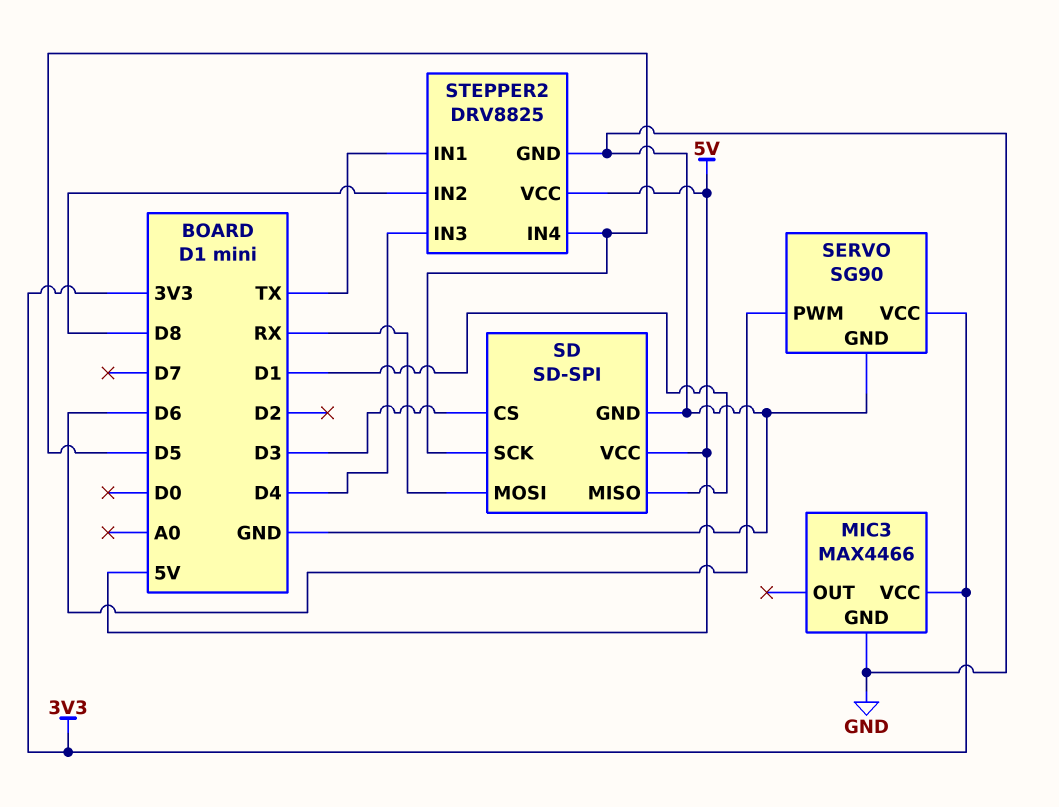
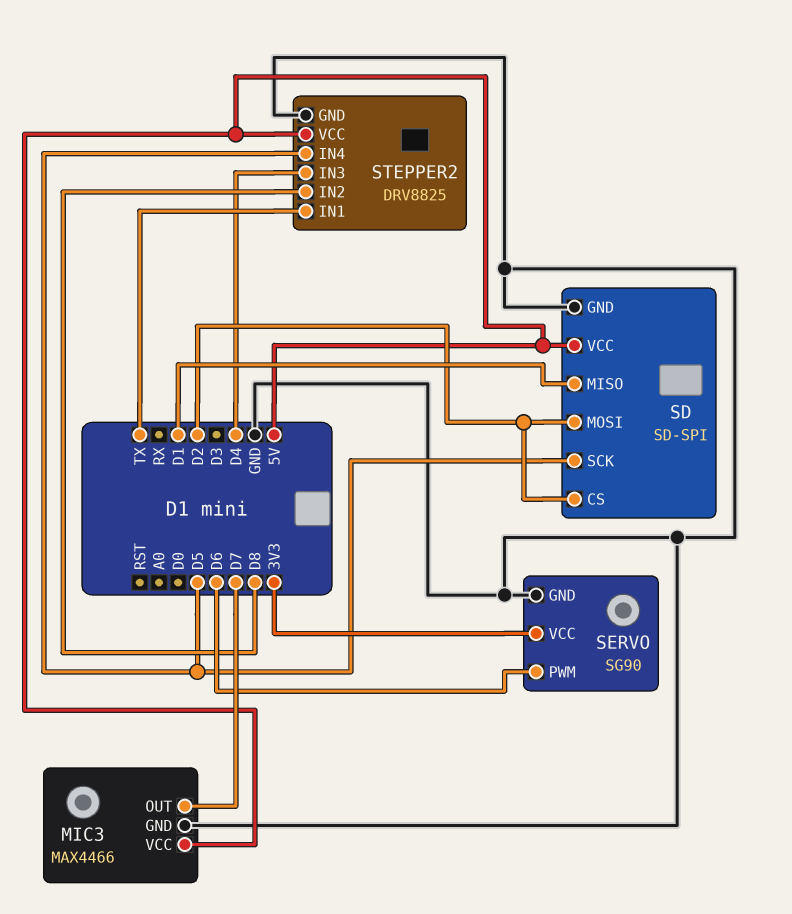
MIC3 pin OUT: none -> D7
MIC3 pin VCC: 3V3 -> 5V
SD pin CS: D3 -> D2
SD pin MOSI: RX -> D2

